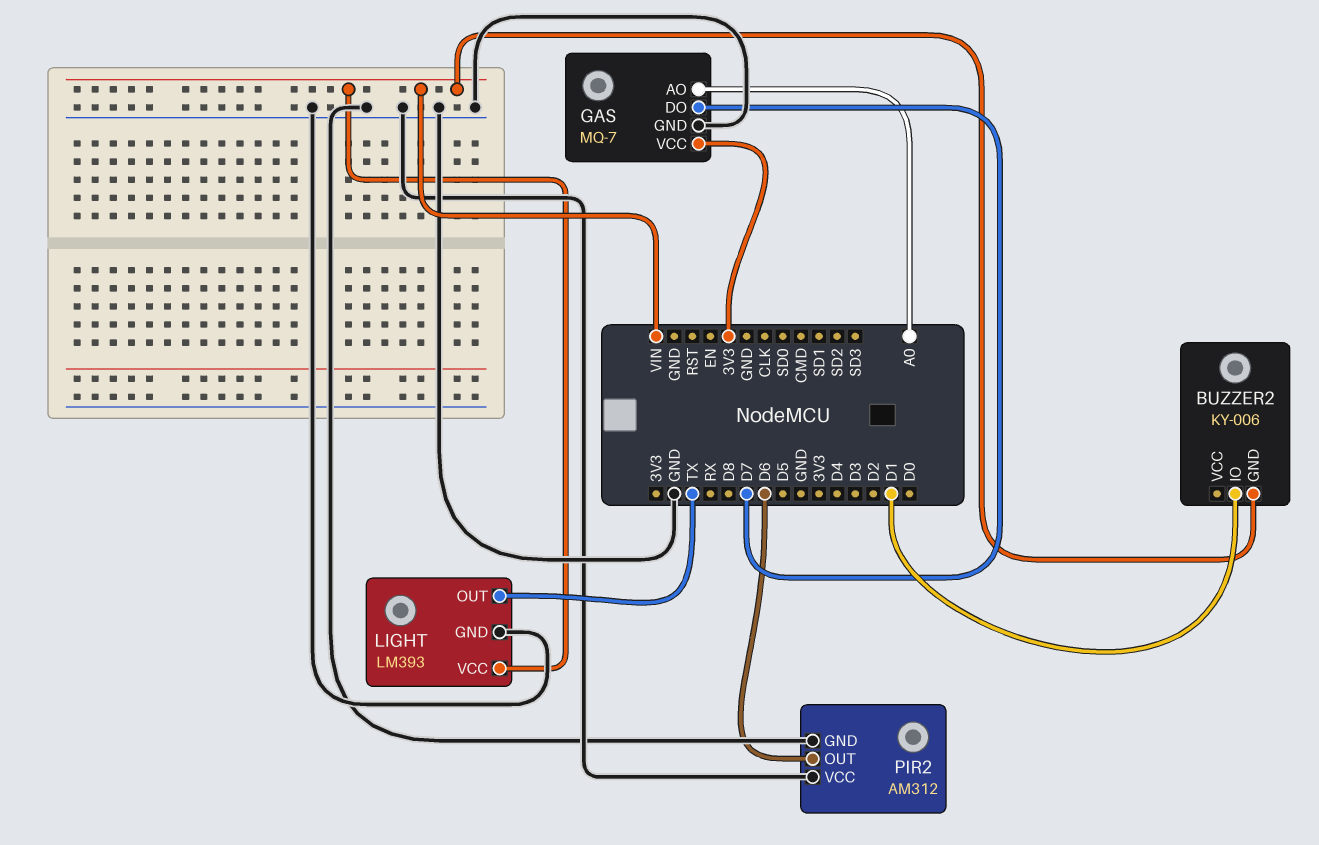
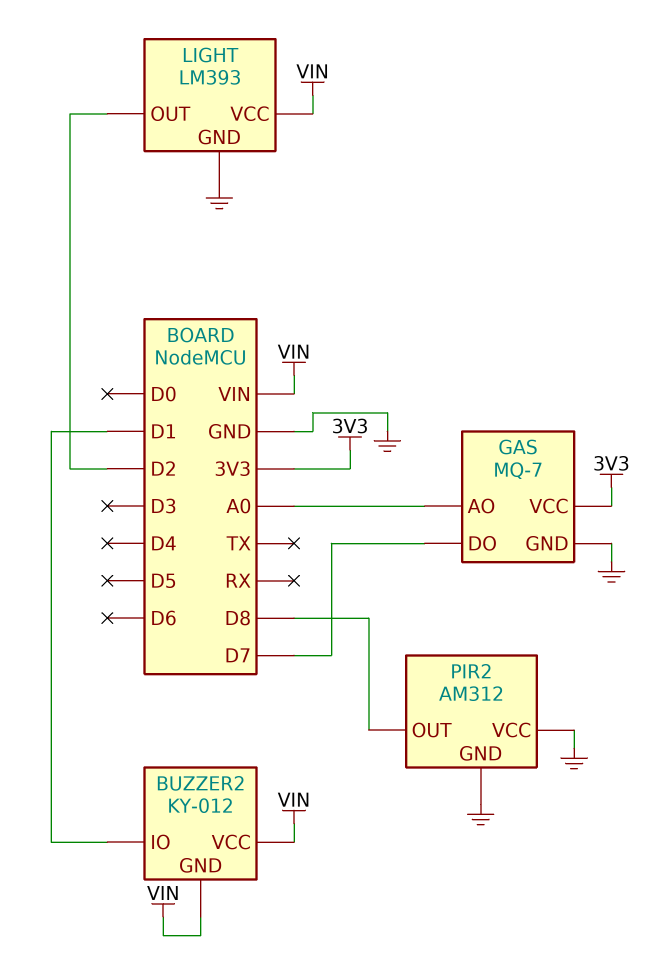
BUZZER2: KY-006 -> KY-012
BUZZER2 pin VCC: none -> VIN
LIGHT pin OUT: TX -> D2
PIR2 pin OUT: D6 -> D8

